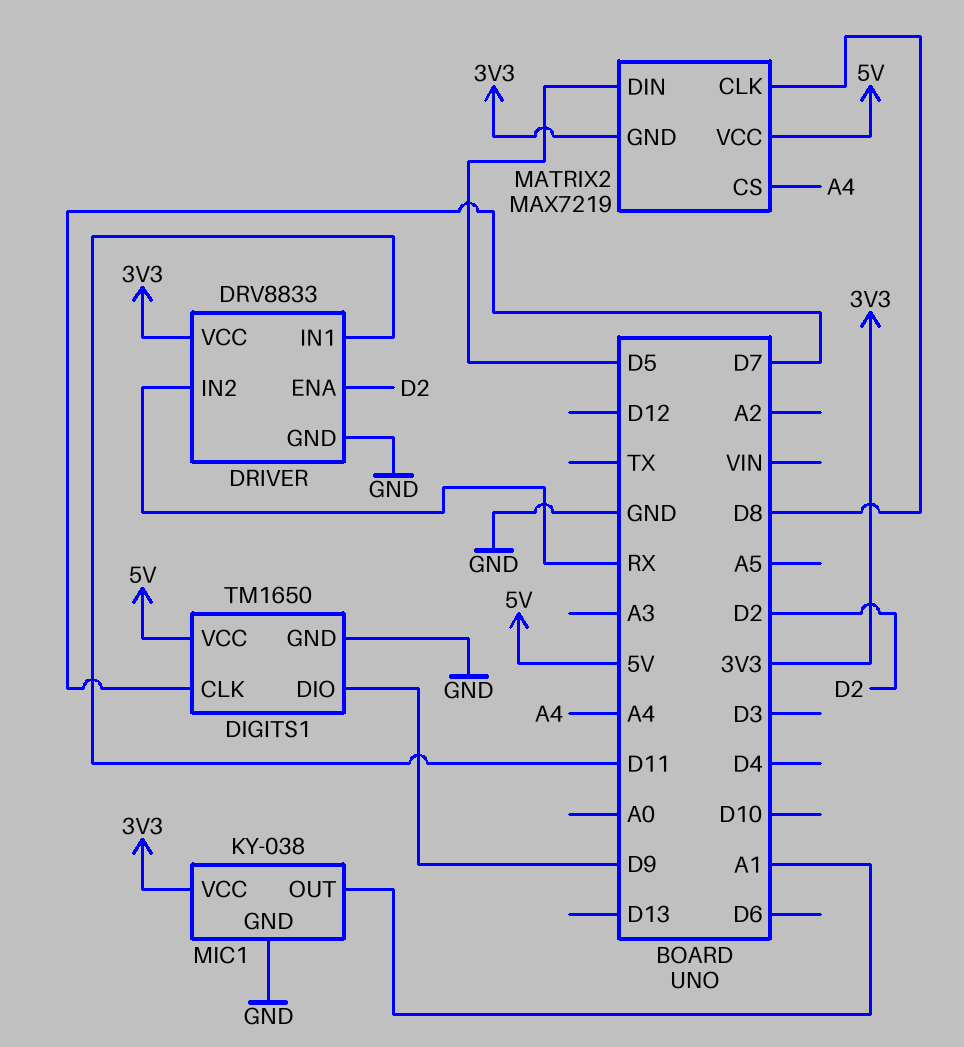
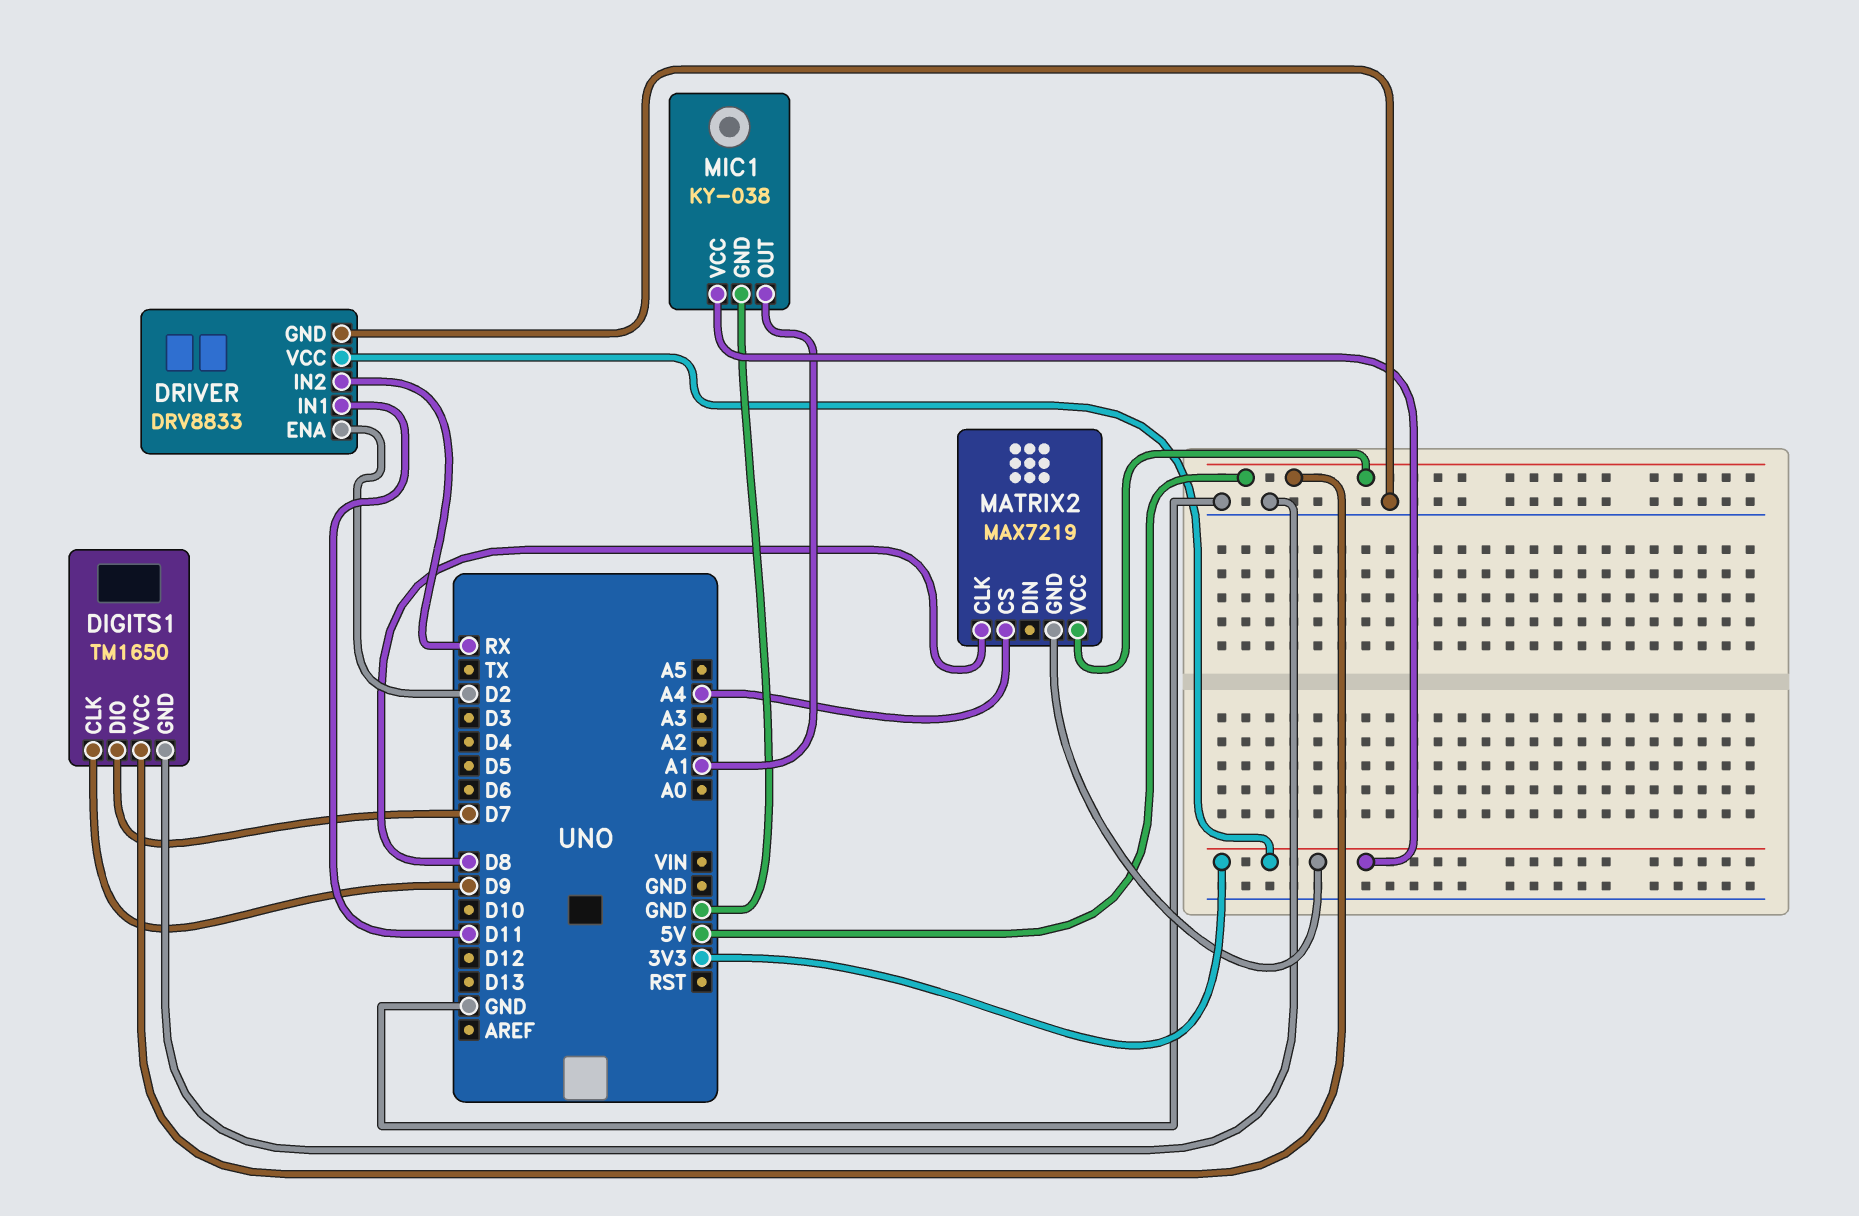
DIGITS1 pin CLK: D7 -> D9
DIGITS1 pin DIO: D9 -> D7
MATRIX2 pin DIN: D5 -> none

